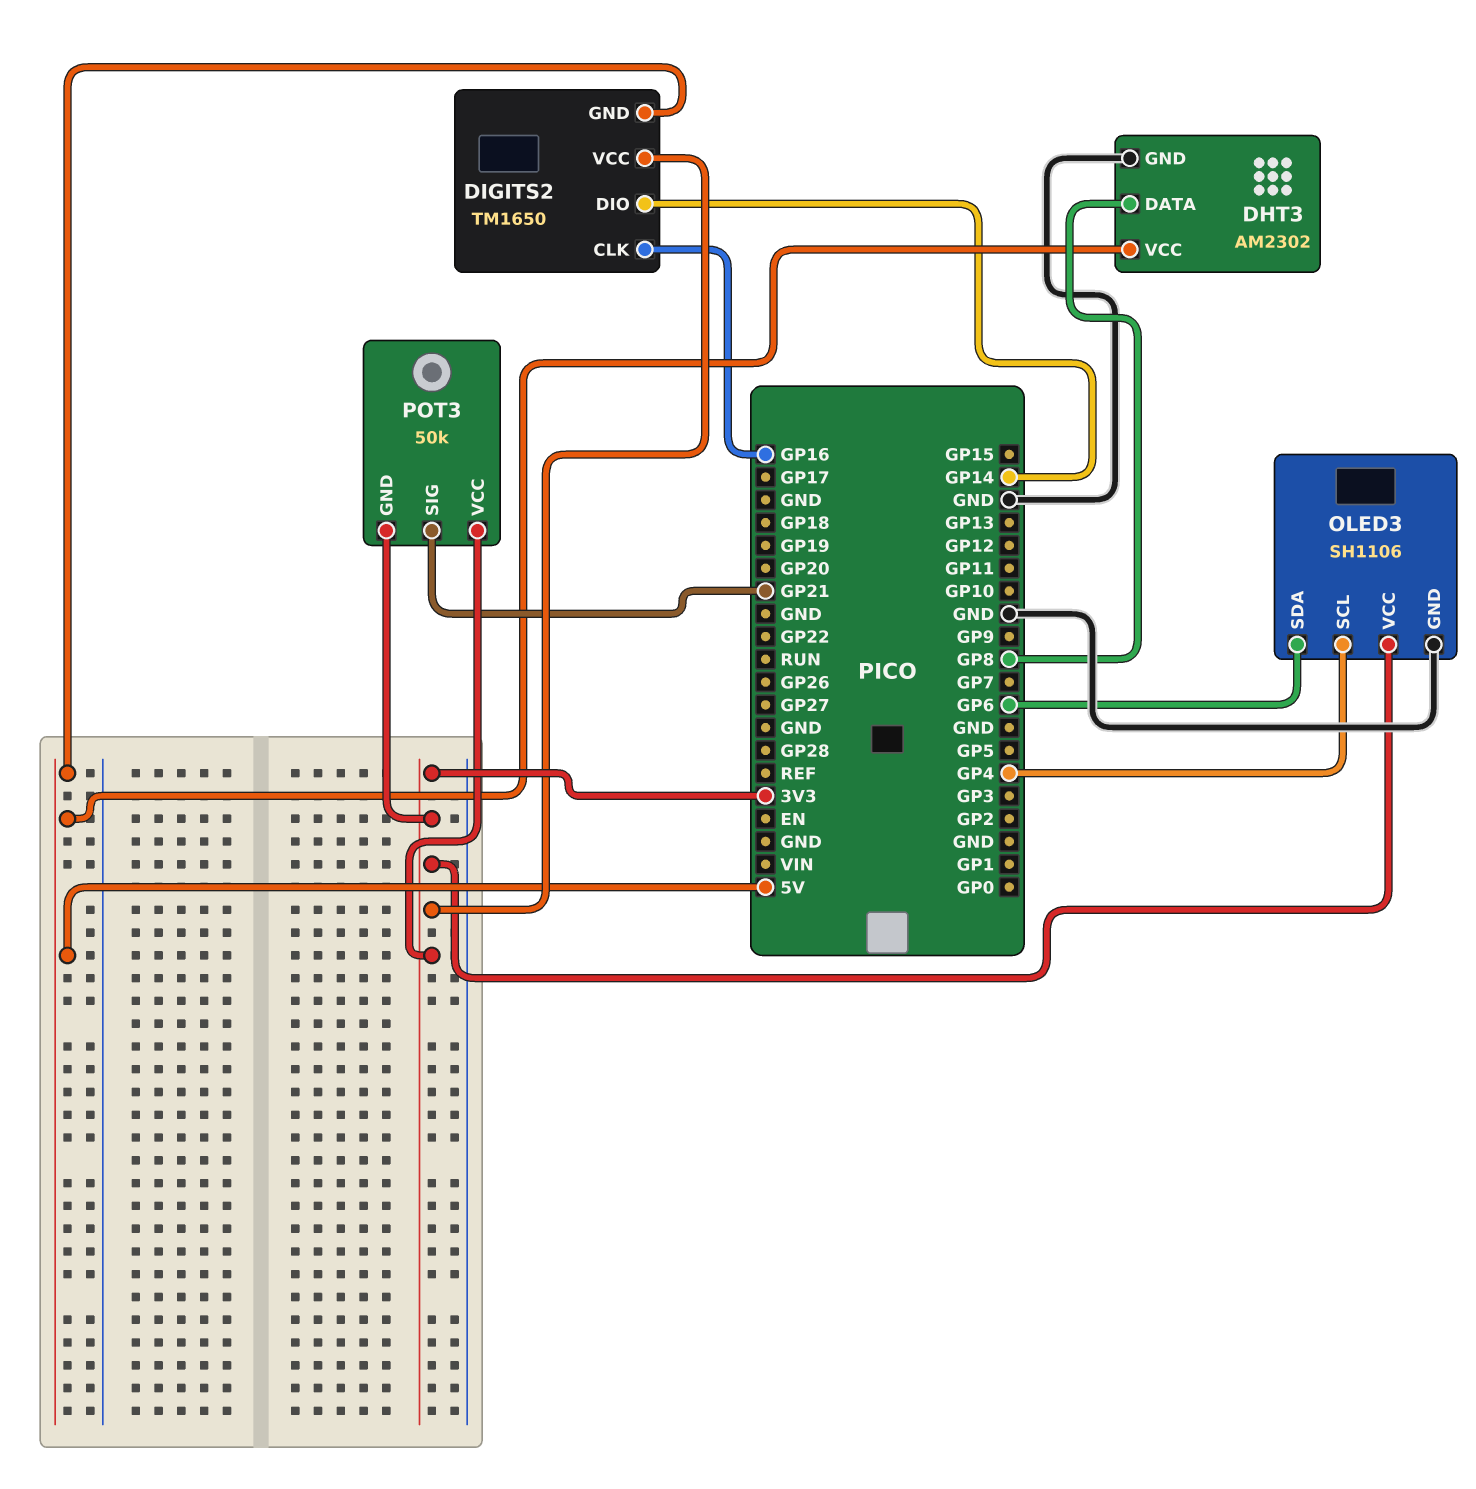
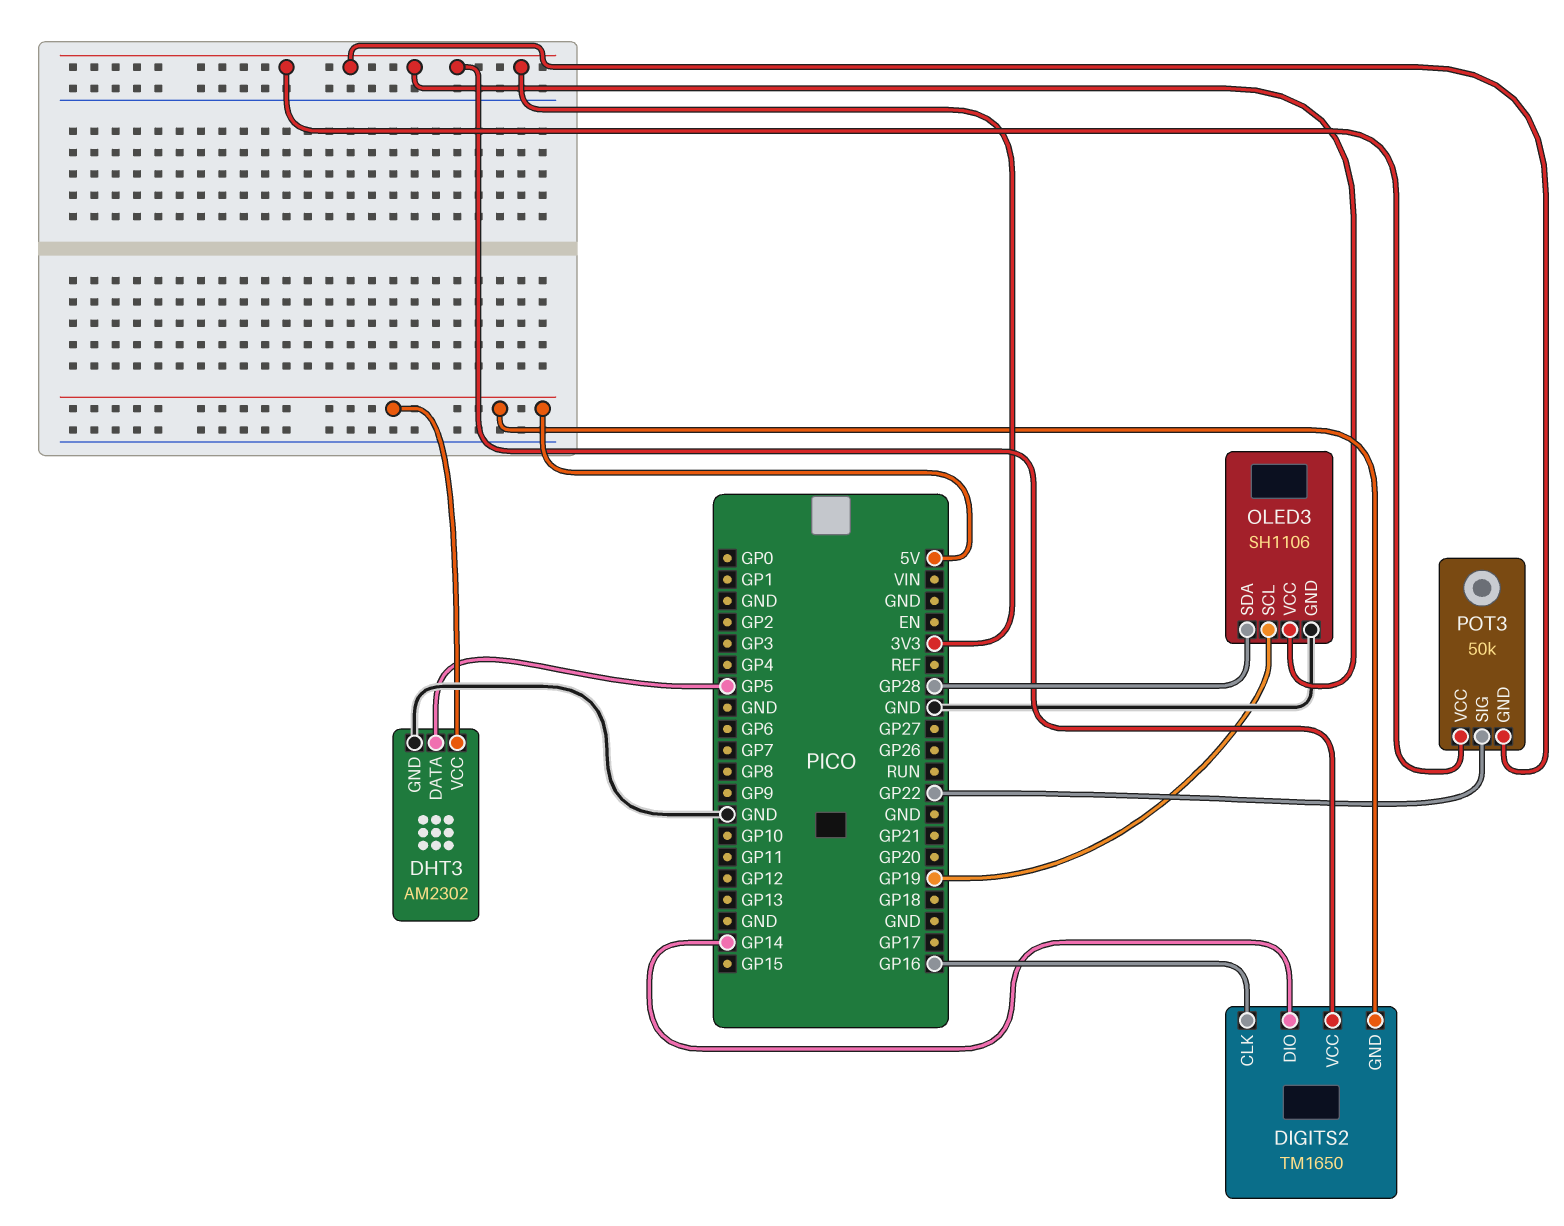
DHT3 pin DATA: GP8 -> GP5
OLED3 pin SCL: GP4 -> GP19
OLED3 pin SDA: GP6 -> GP28
POT3 pin SIG: GP21 -> GP22

